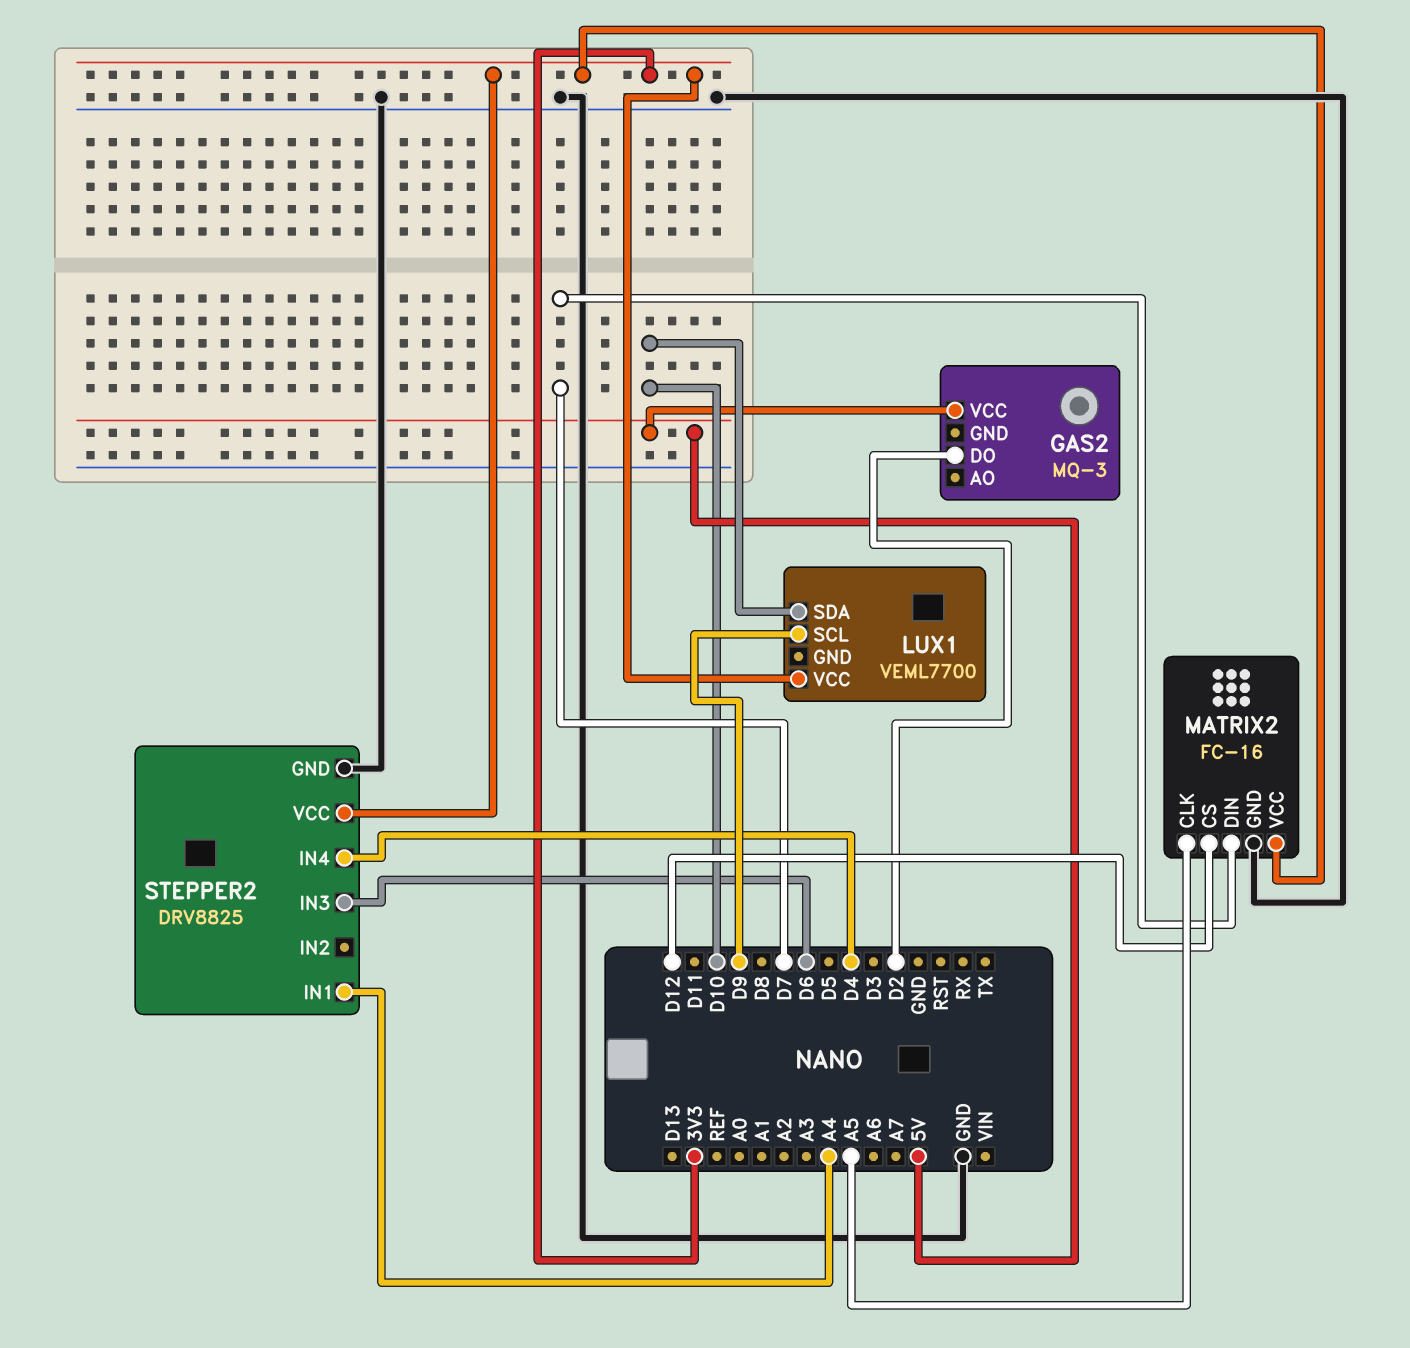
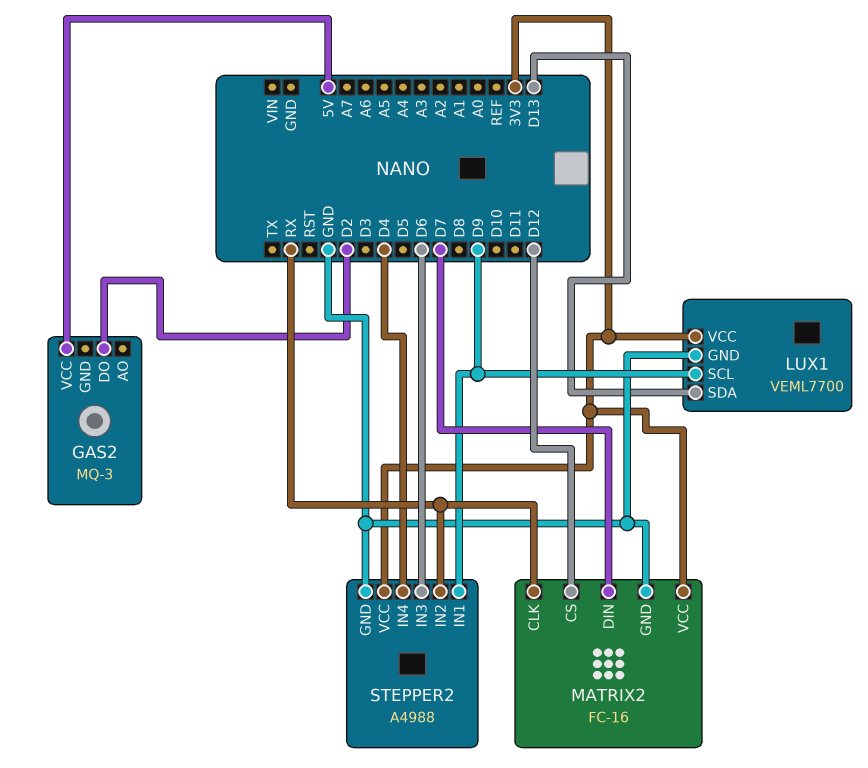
LUX1 pin GND: none -> GND
LUX1 pin SDA: D10 -> D13
MATRIX2 pin CLK: A5 -> RX
STEPPER2: DRV8825 -> A4988
STEPPER2 pin IN1: A4 -> D9
STEPPER2 pin IN2: none -> RX

